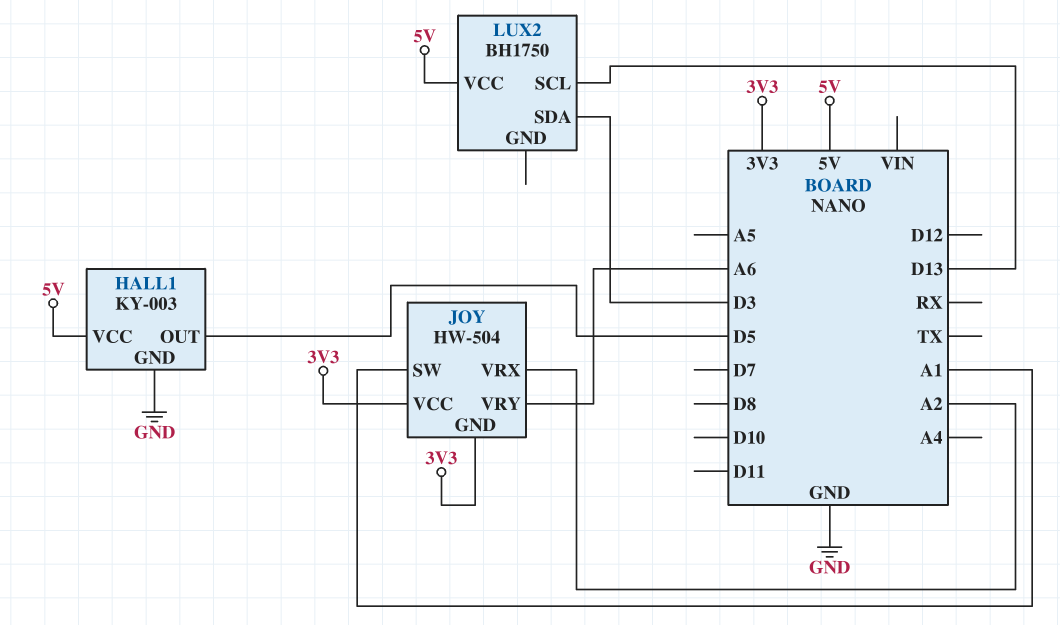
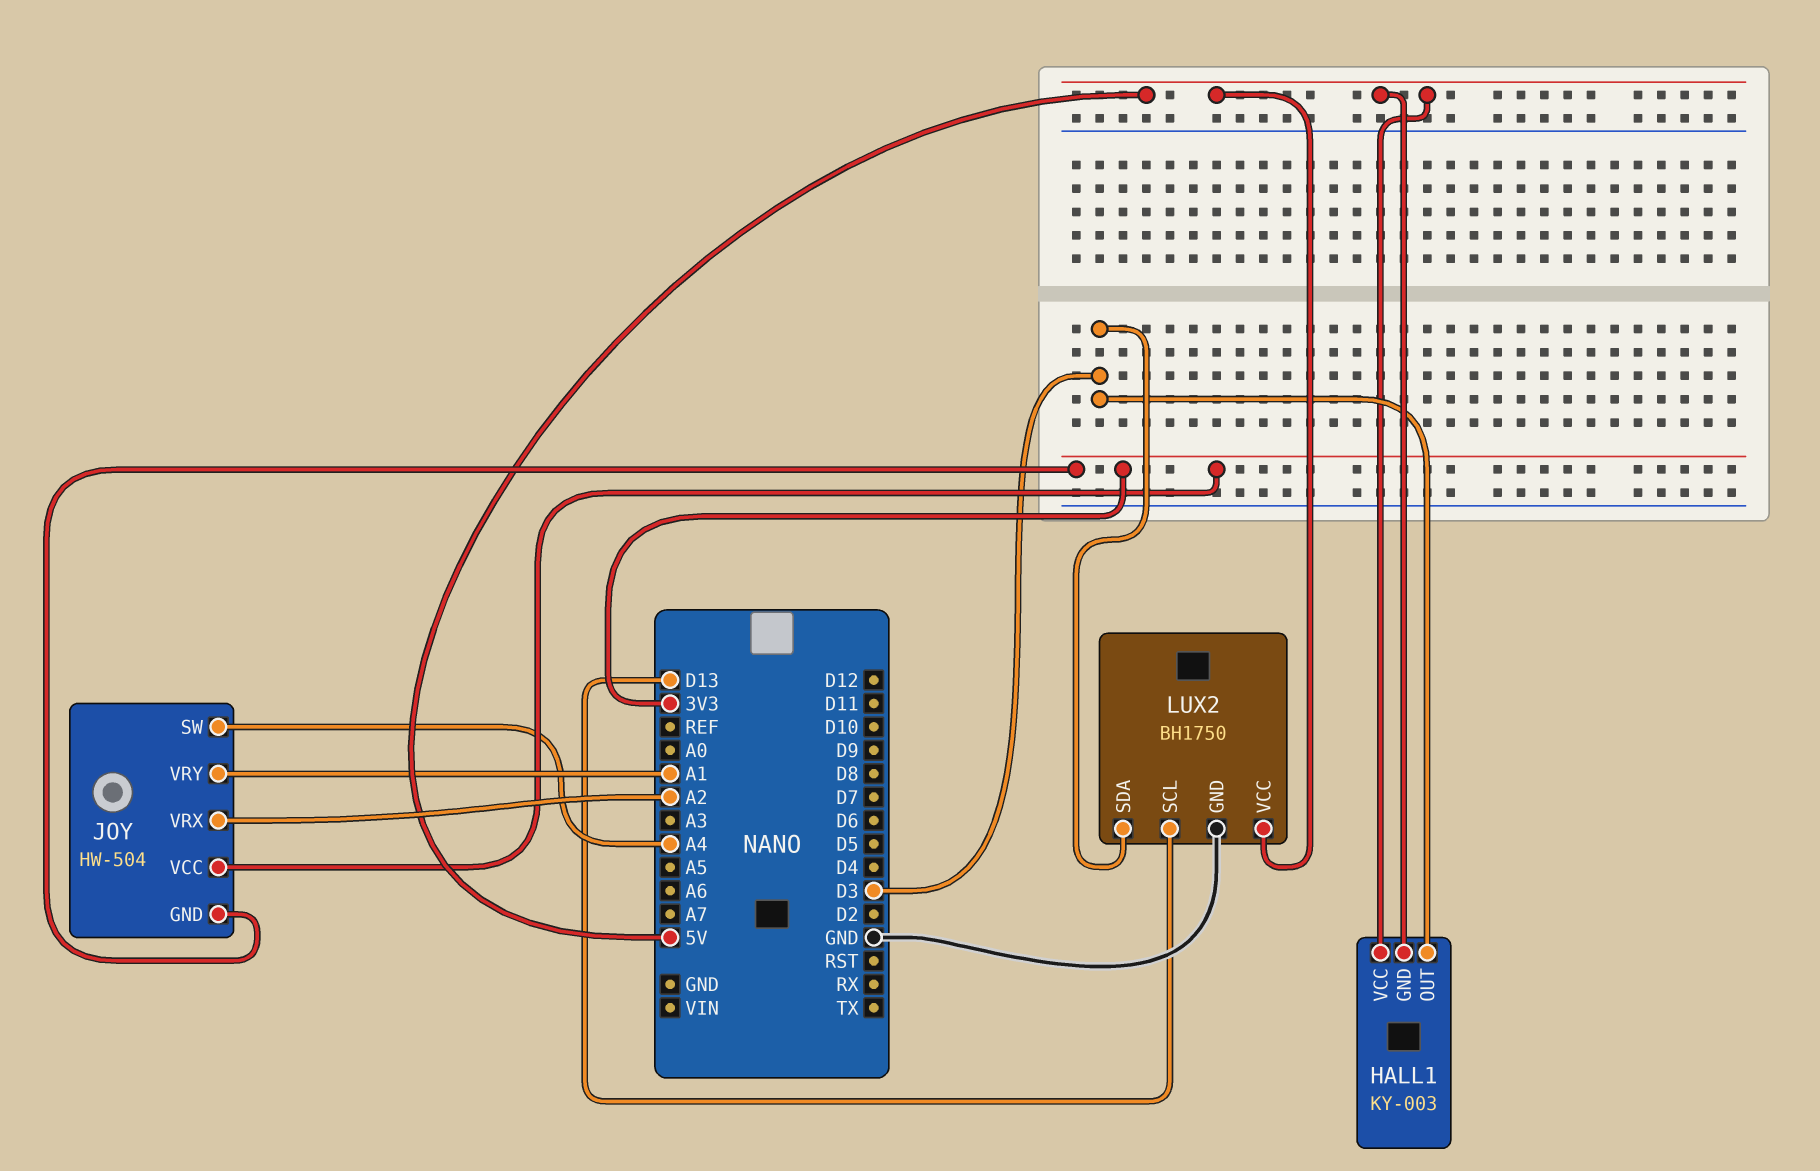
HALL1 pin GND: GND -> 5V
HALL1 pin OUT: D5 -> D3
JOY pin SW: A1 -> A4
JOY pin VRY: A6 -> A1
LUX2 pin GND: none -> GND

